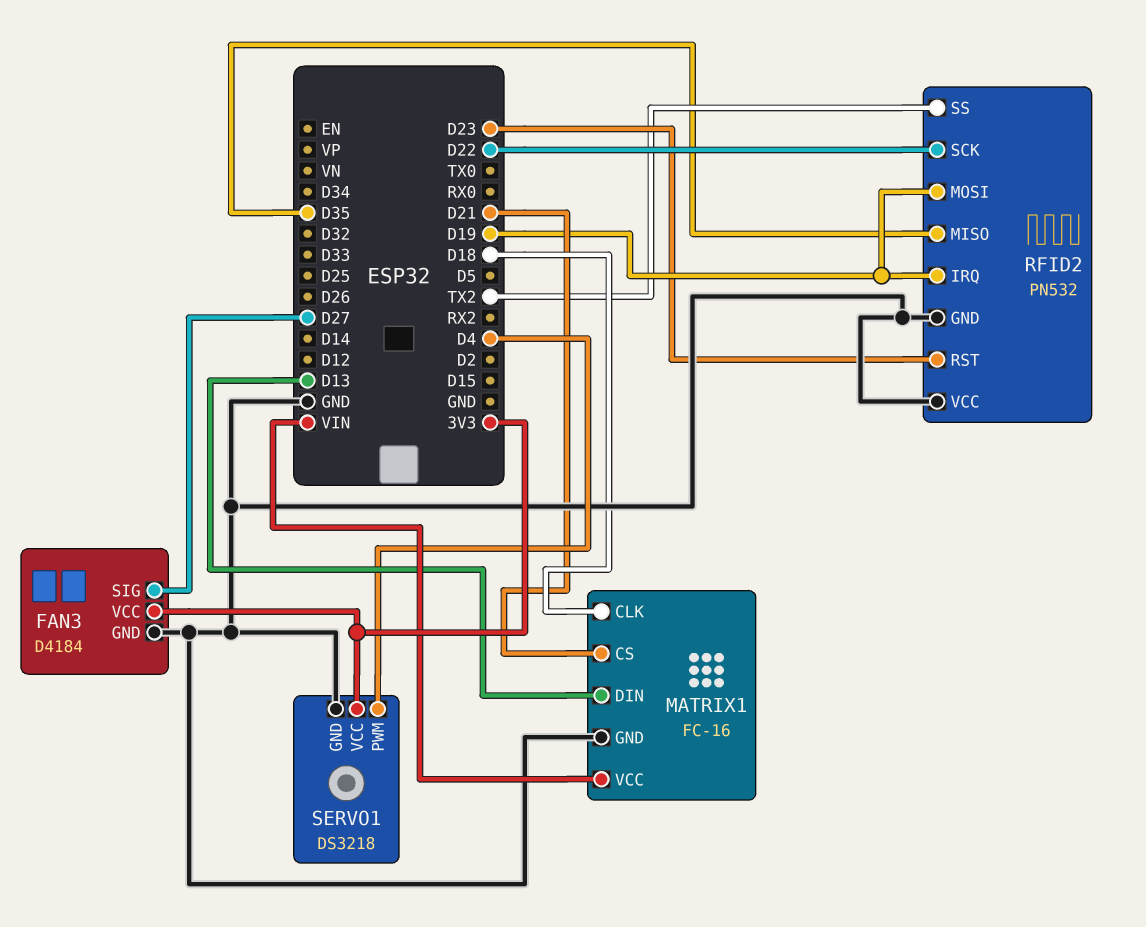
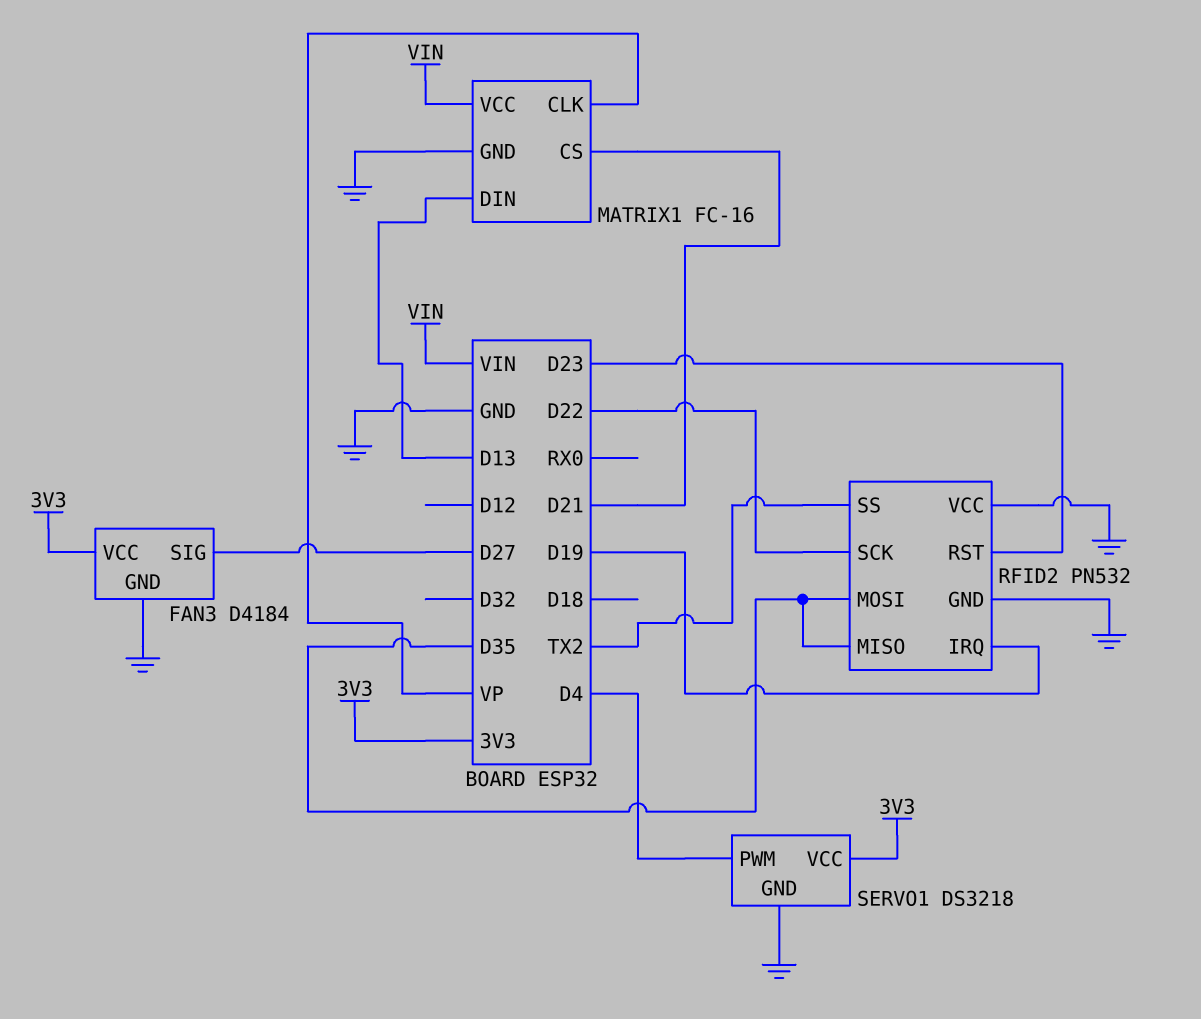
MATRIX1 pin CLK: D18 -> VP
RFID2 pin MOSI: D19 -> D35

